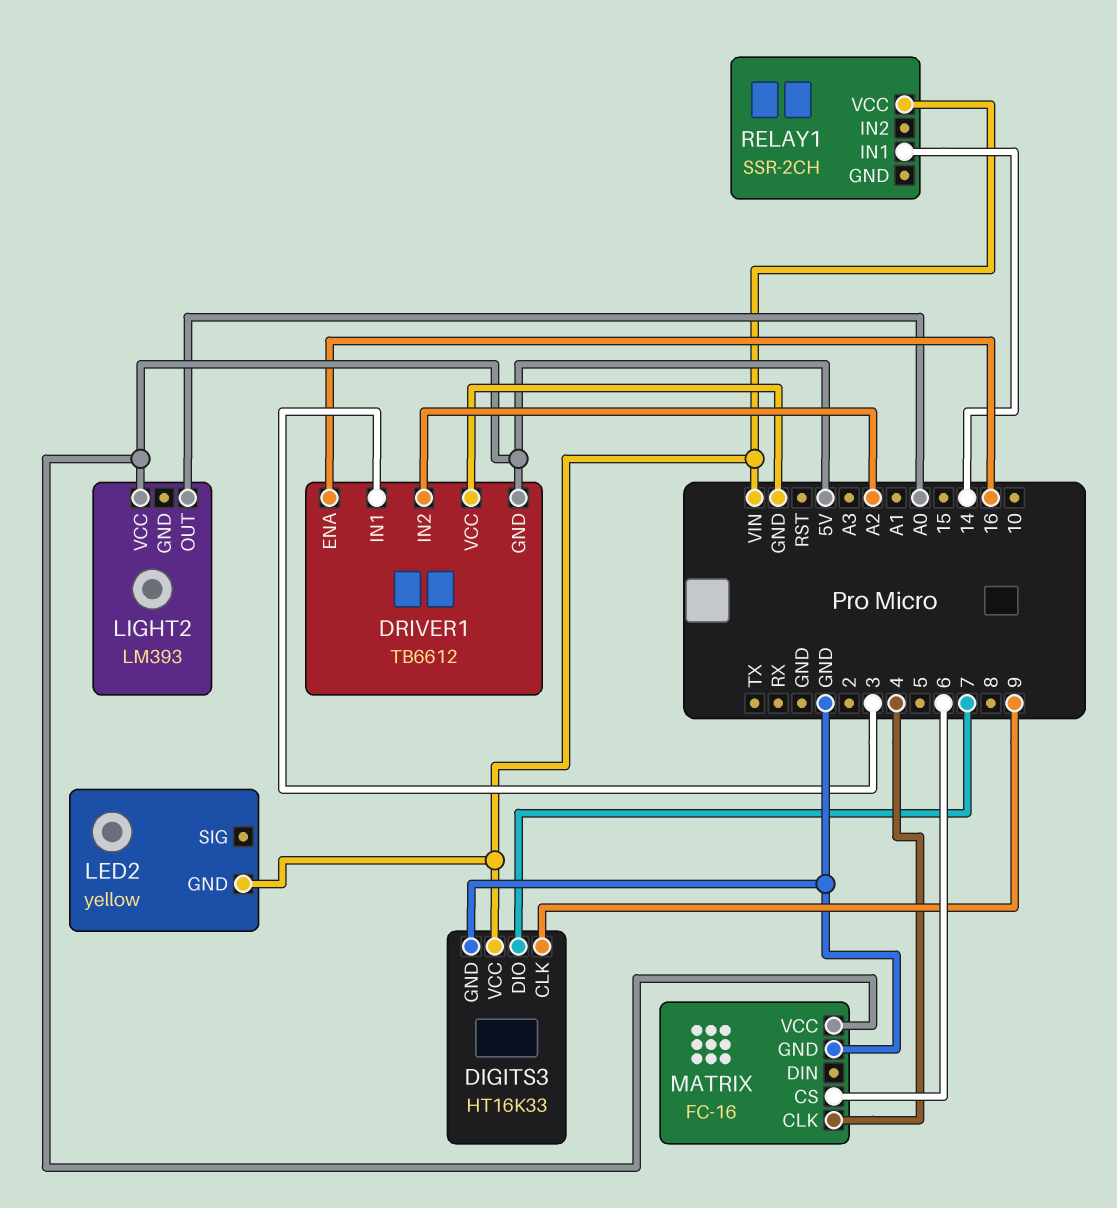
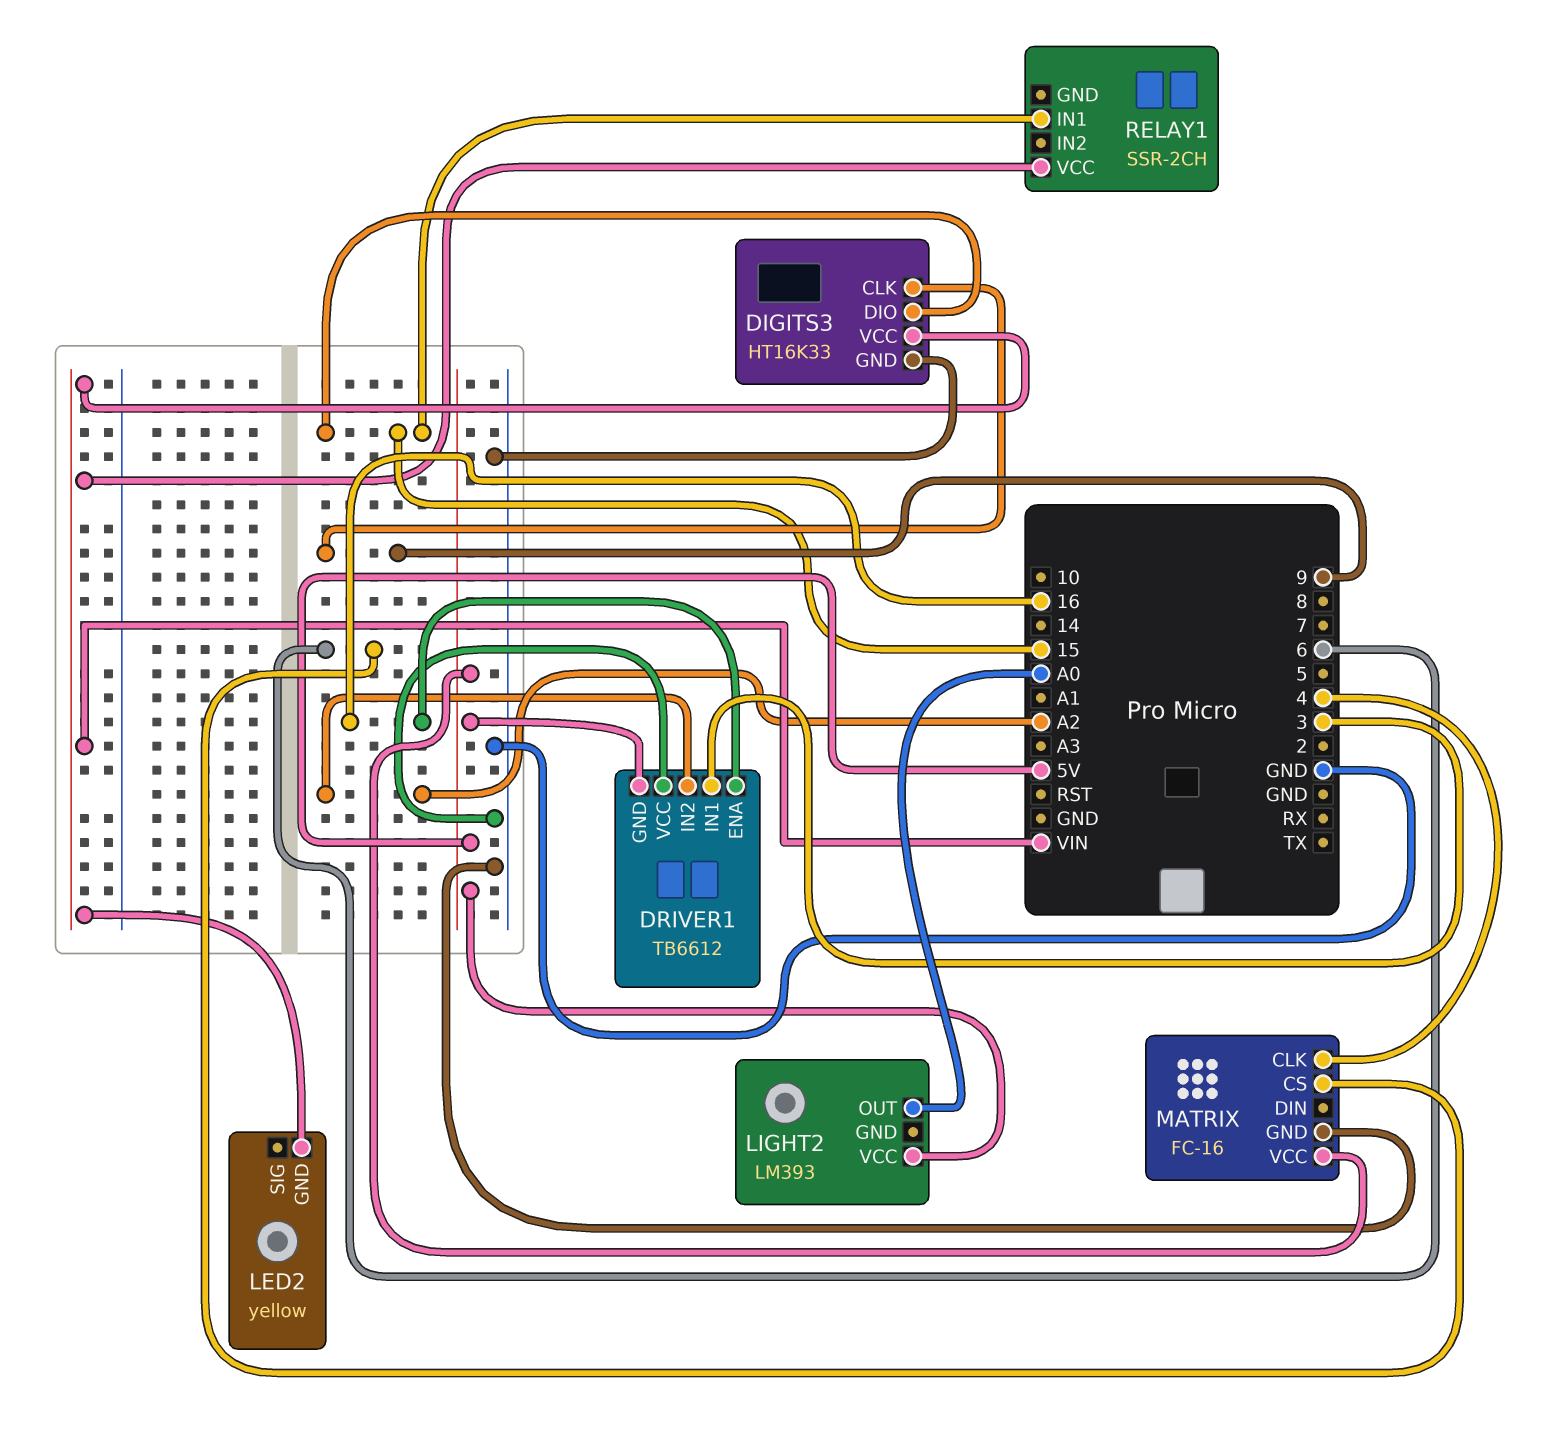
DIGITS3 pin DIO: 7 -> 15
RELAY1 pin IN1: 14 -> 15

